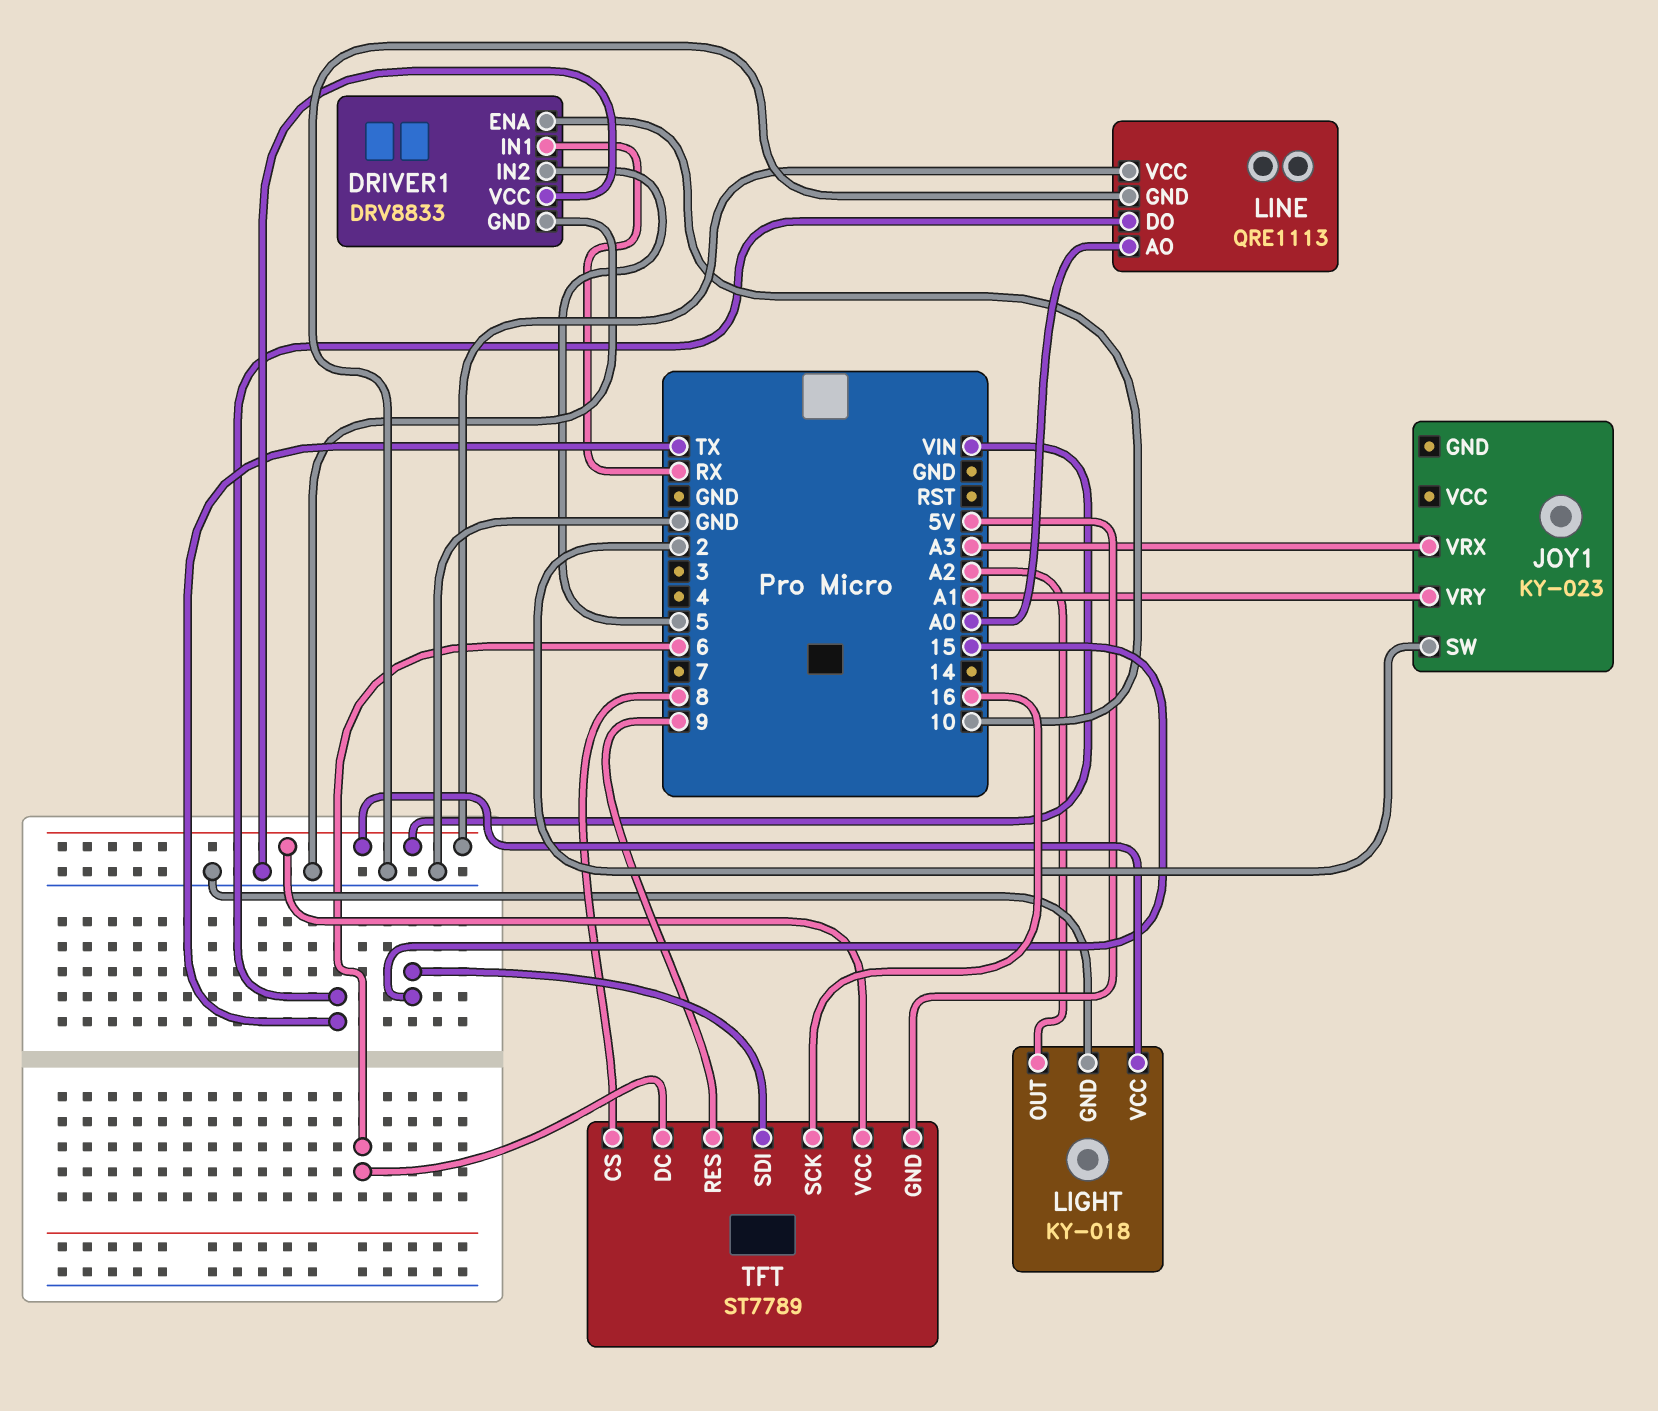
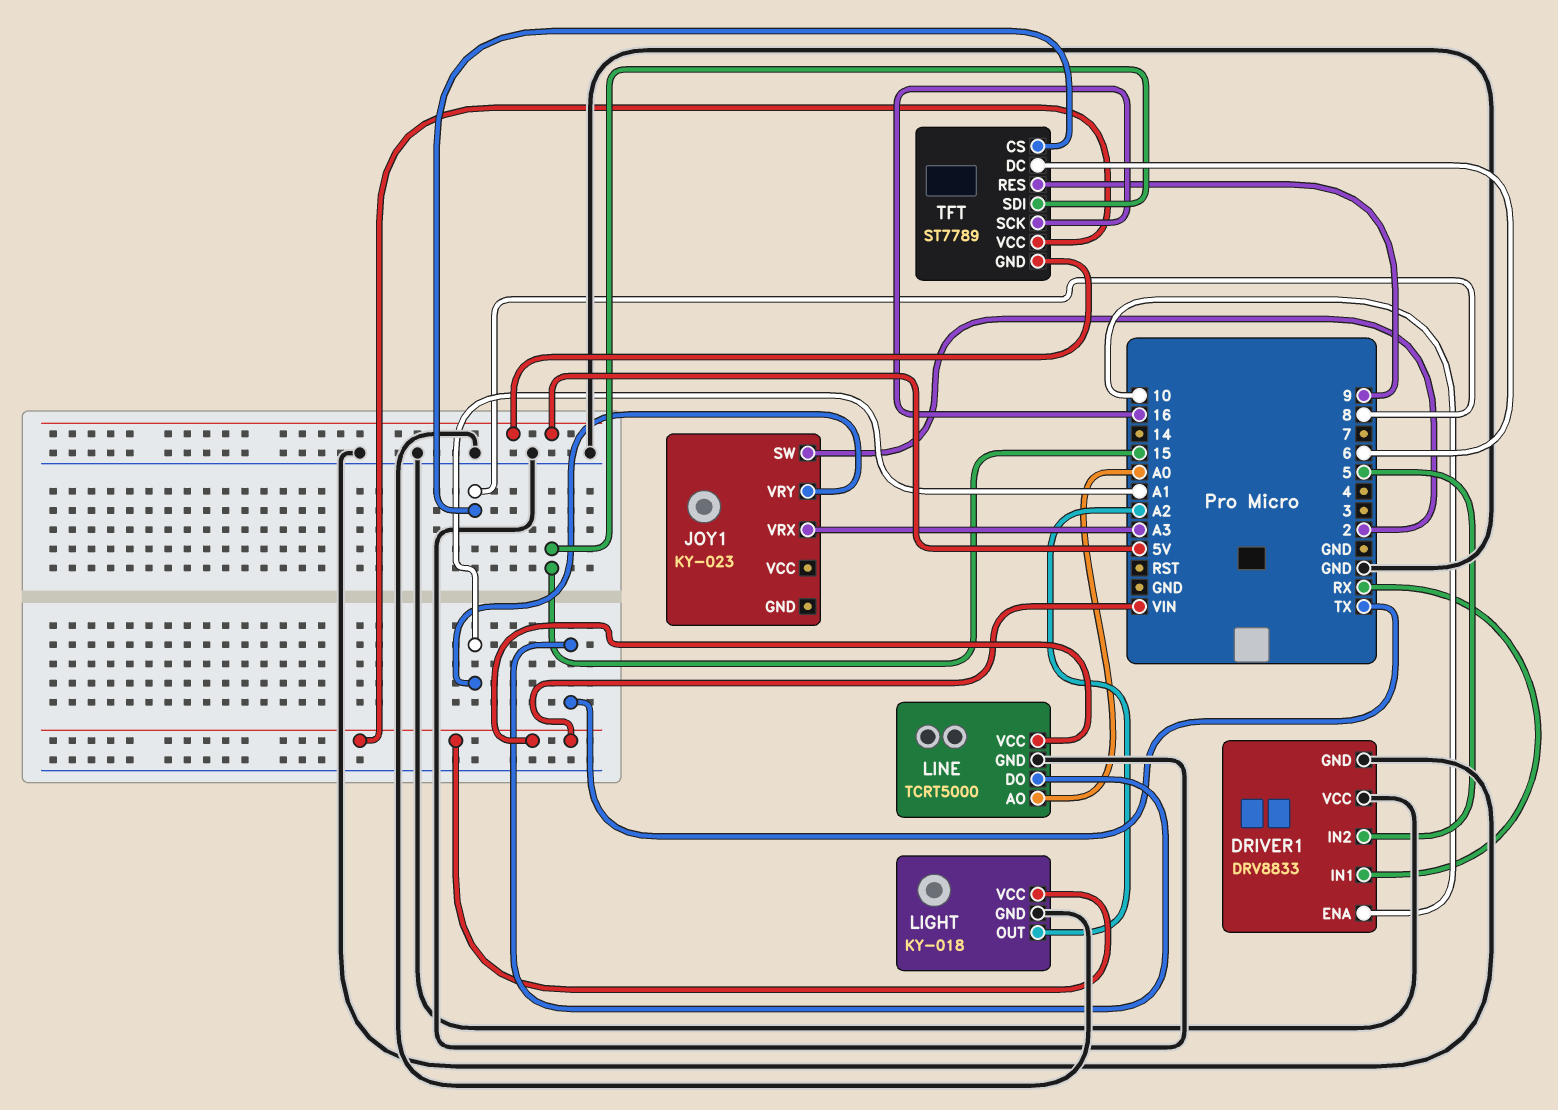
LINE: QRE1113 -> TCRT5000

